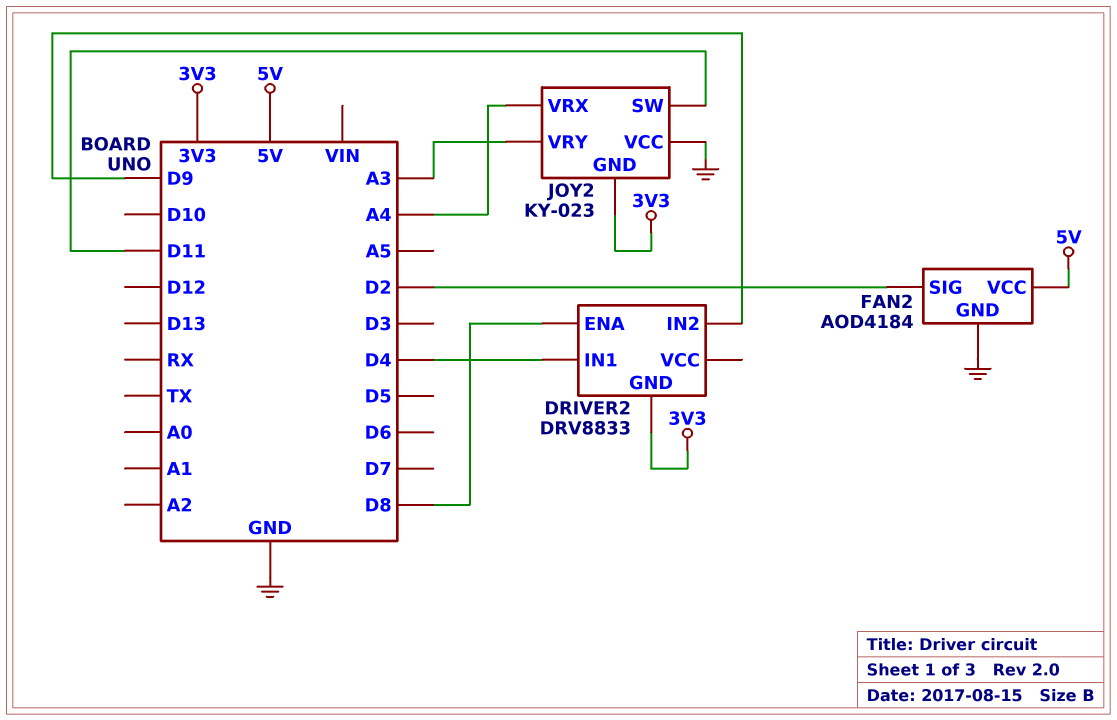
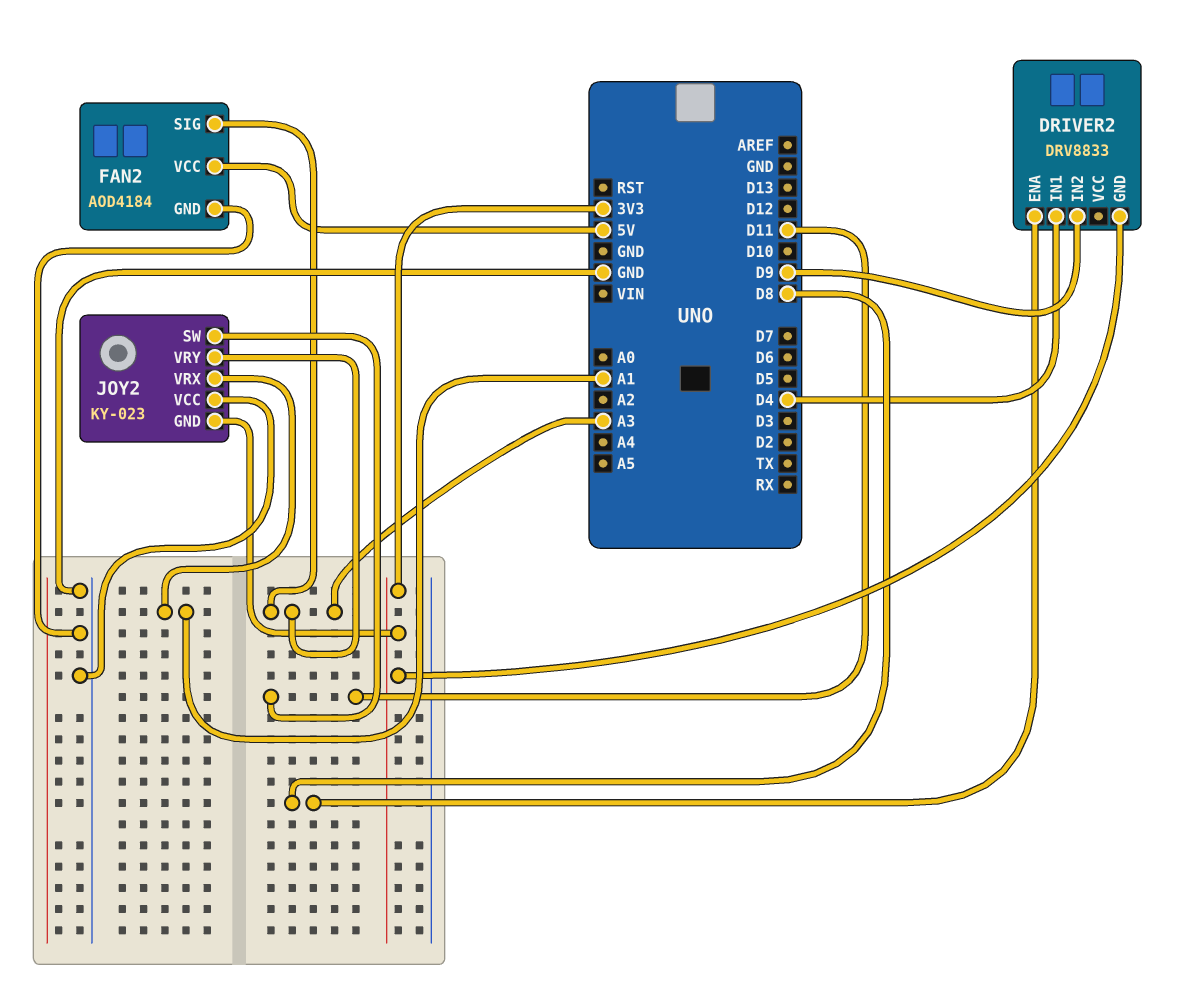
FAN2 pin SIG: D2 -> A3
JOY2 pin VRX: A4 -> A1

